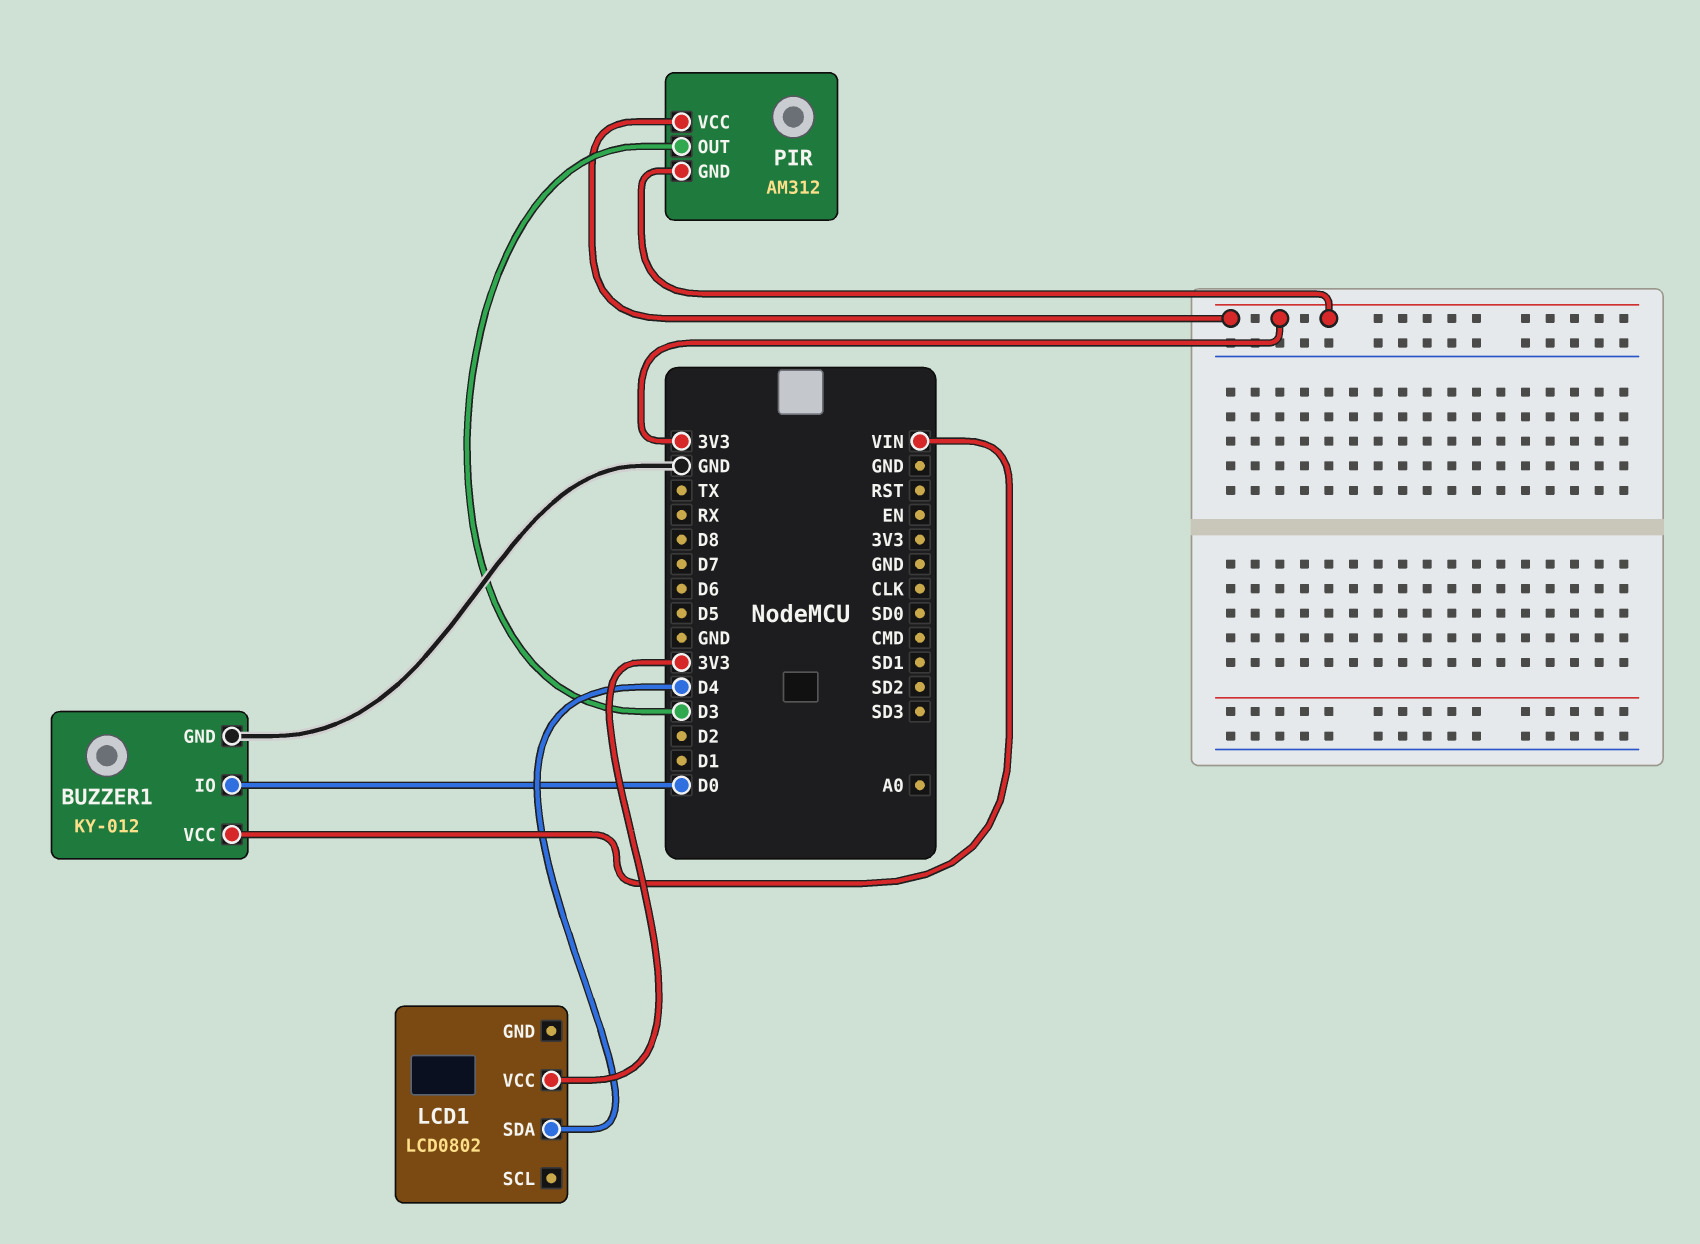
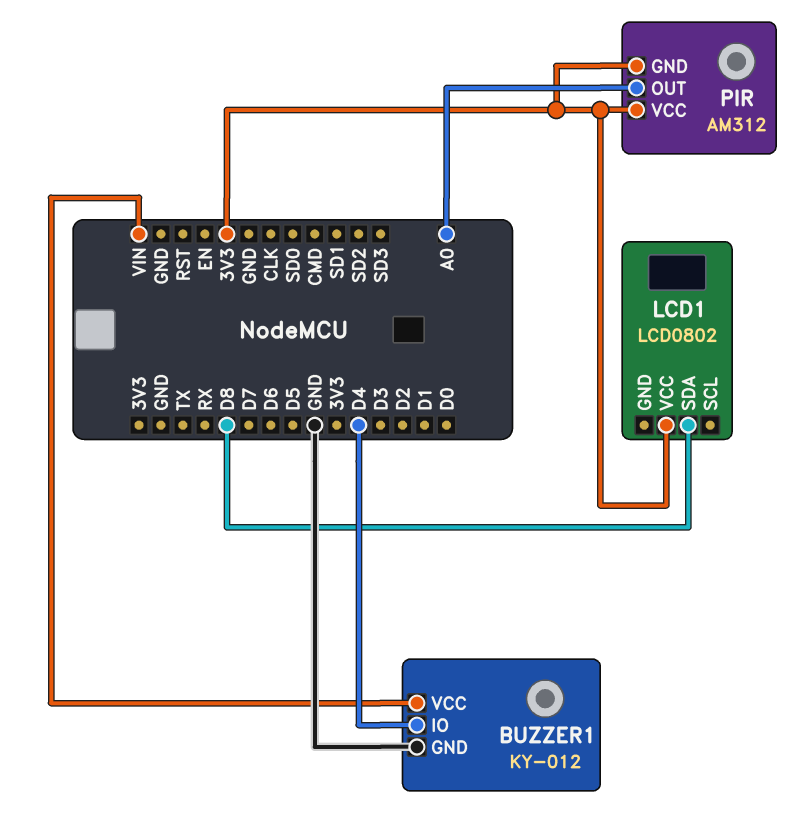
BUZZER1 pin IO: D0 -> D4
LCD1 pin SDA: D4 -> D8
PIR pin OUT: D3 -> A0

